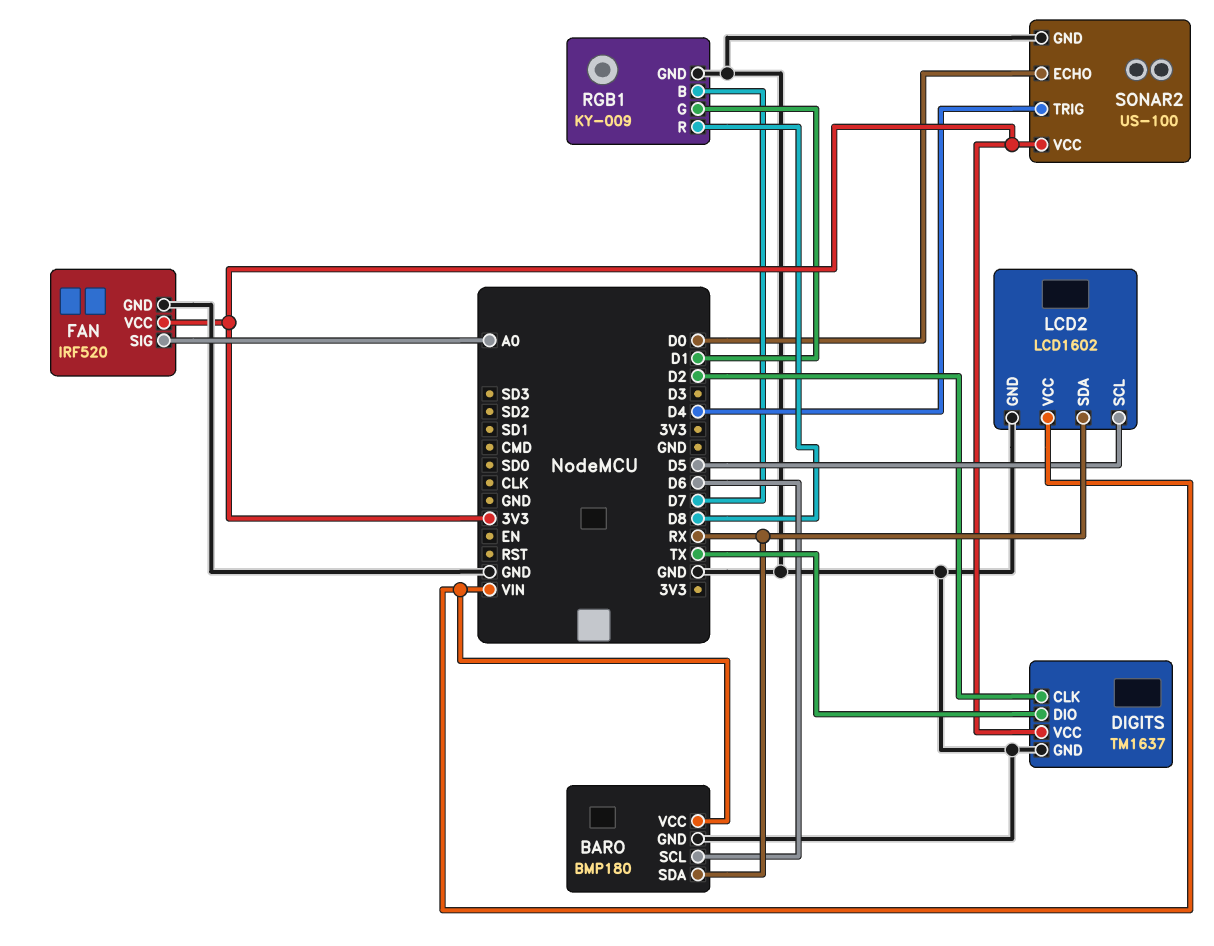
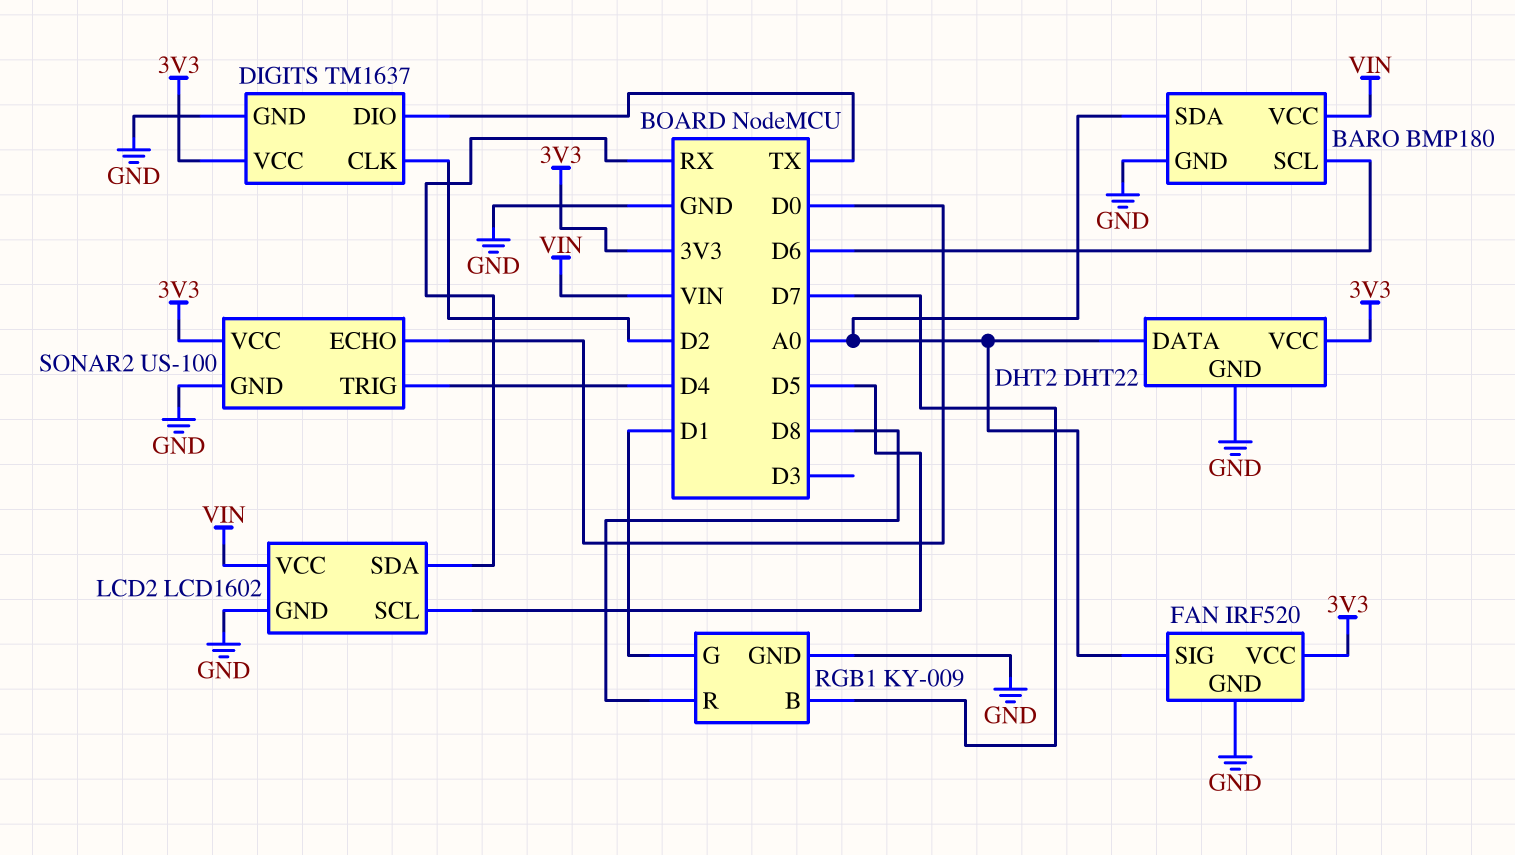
BARO pin SDA: RX -> A0
DHT2: none -> DHT22
DHT2 pin DATA: none -> A0
DHT2 pin GND: none -> GND
DHT2 pin VCC: none -> 3V3

